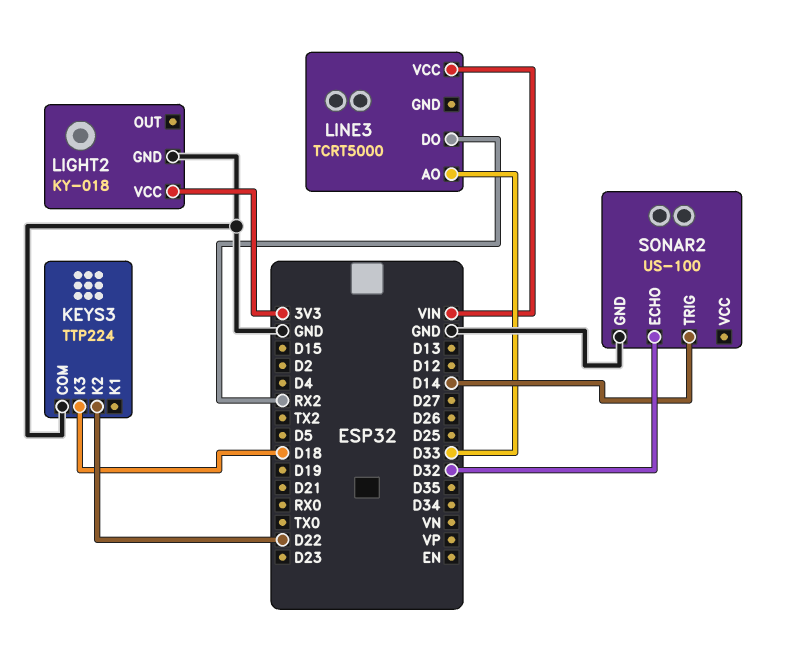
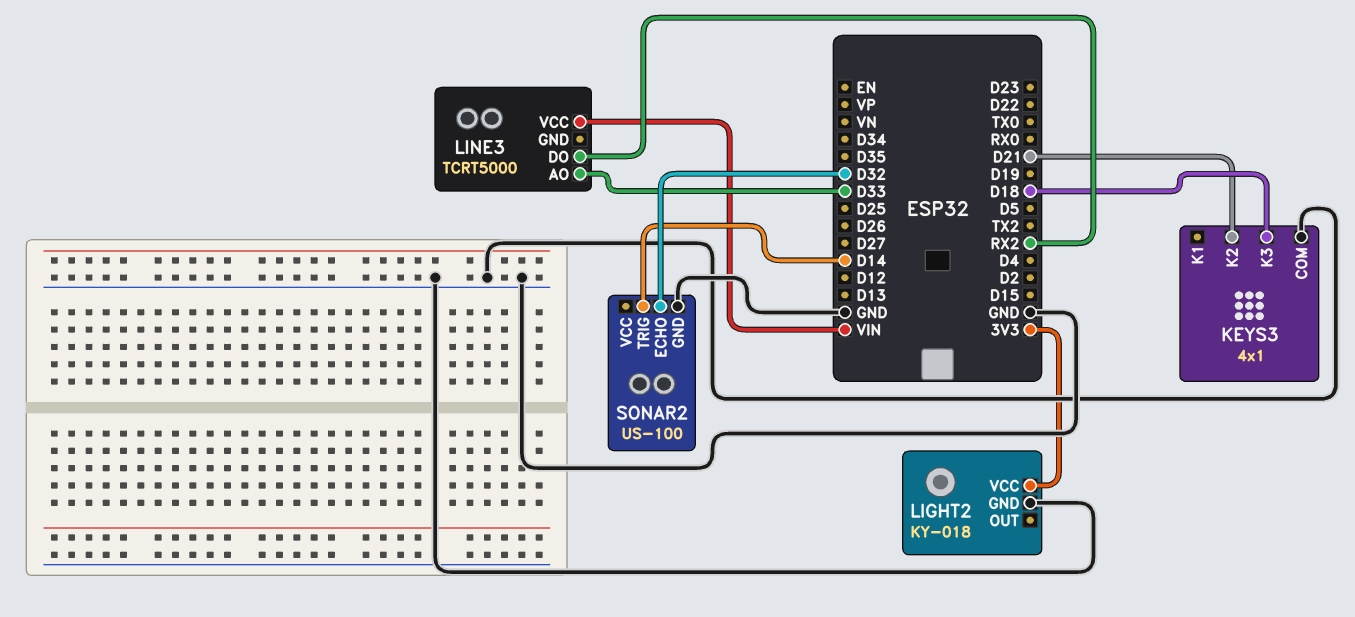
KEYS3: TTP224 -> 4x1
KEYS3 pin K2: D22 -> D21

